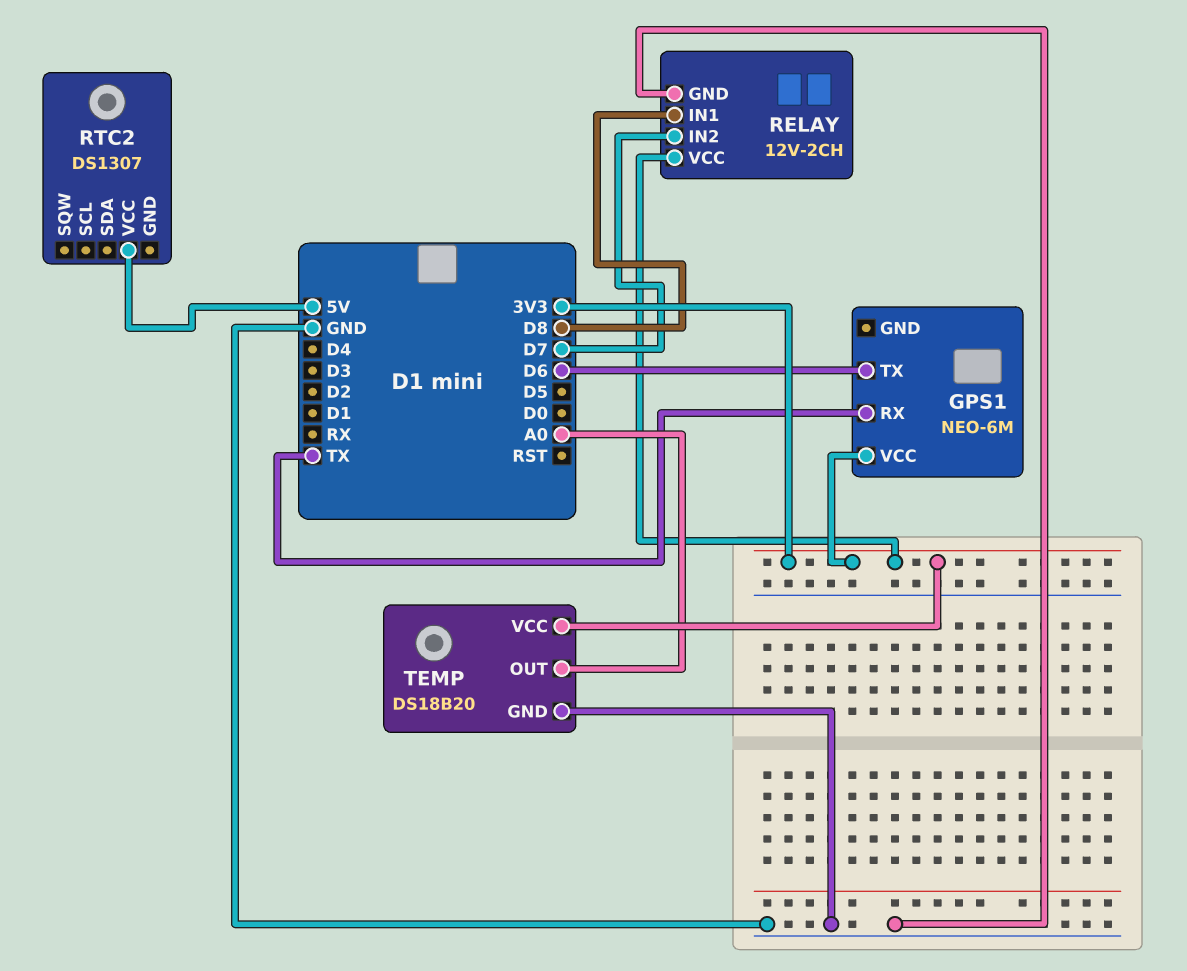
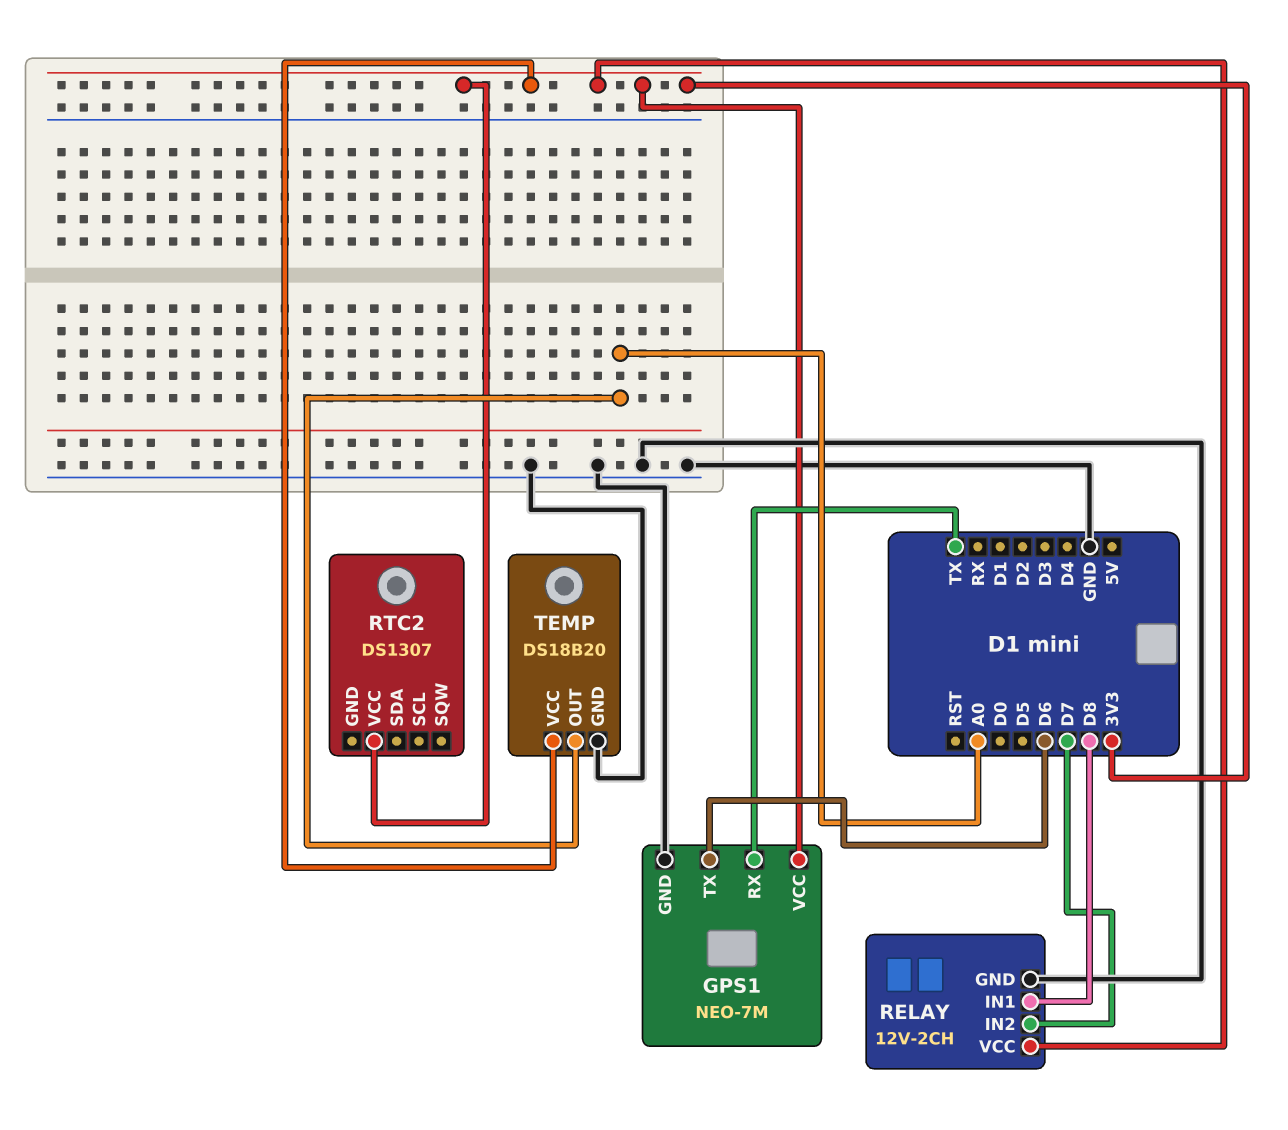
GPS1: NEO-6M -> NEO-7M
GPS1 pin GND: none -> GND
RTC2 pin VCC: 5V -> 3V3

